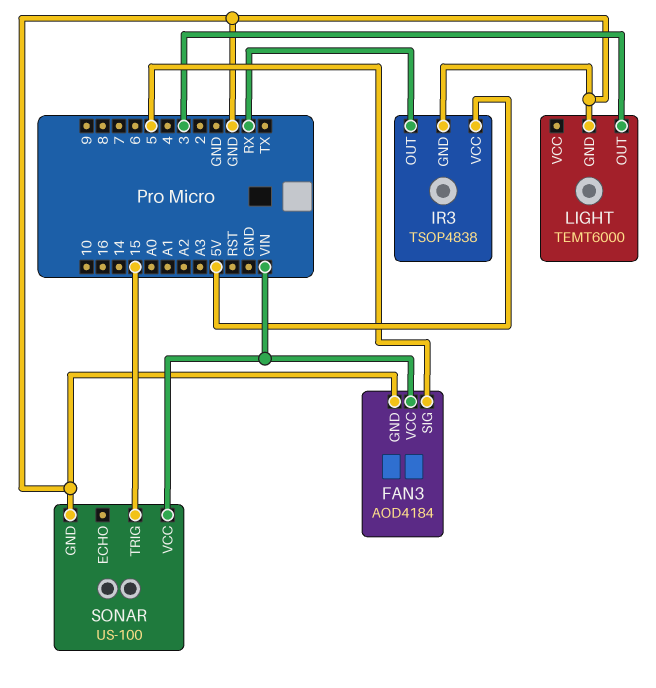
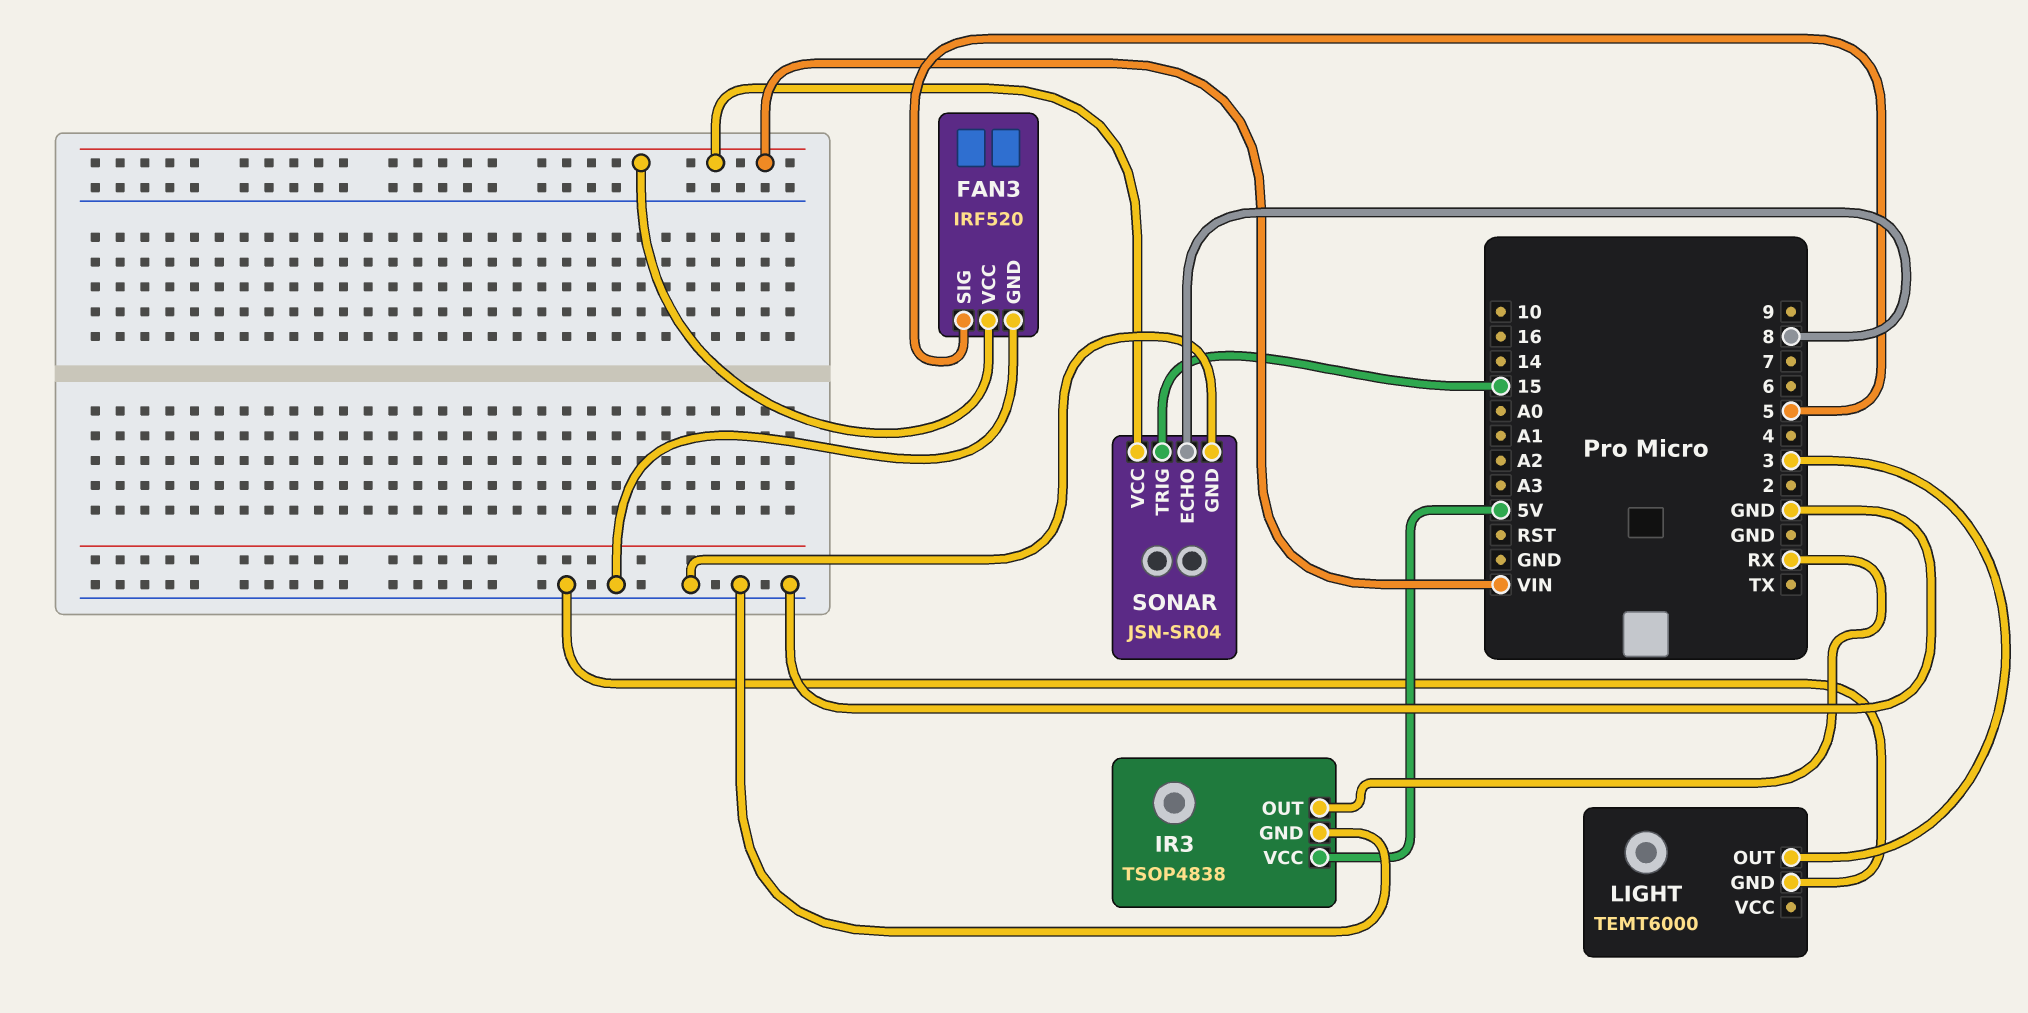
FAN3: AOD4184 -> IRF520
SONAR: US-100 -> JSN-SR04
SONAR pin ECHO: none -> 8

